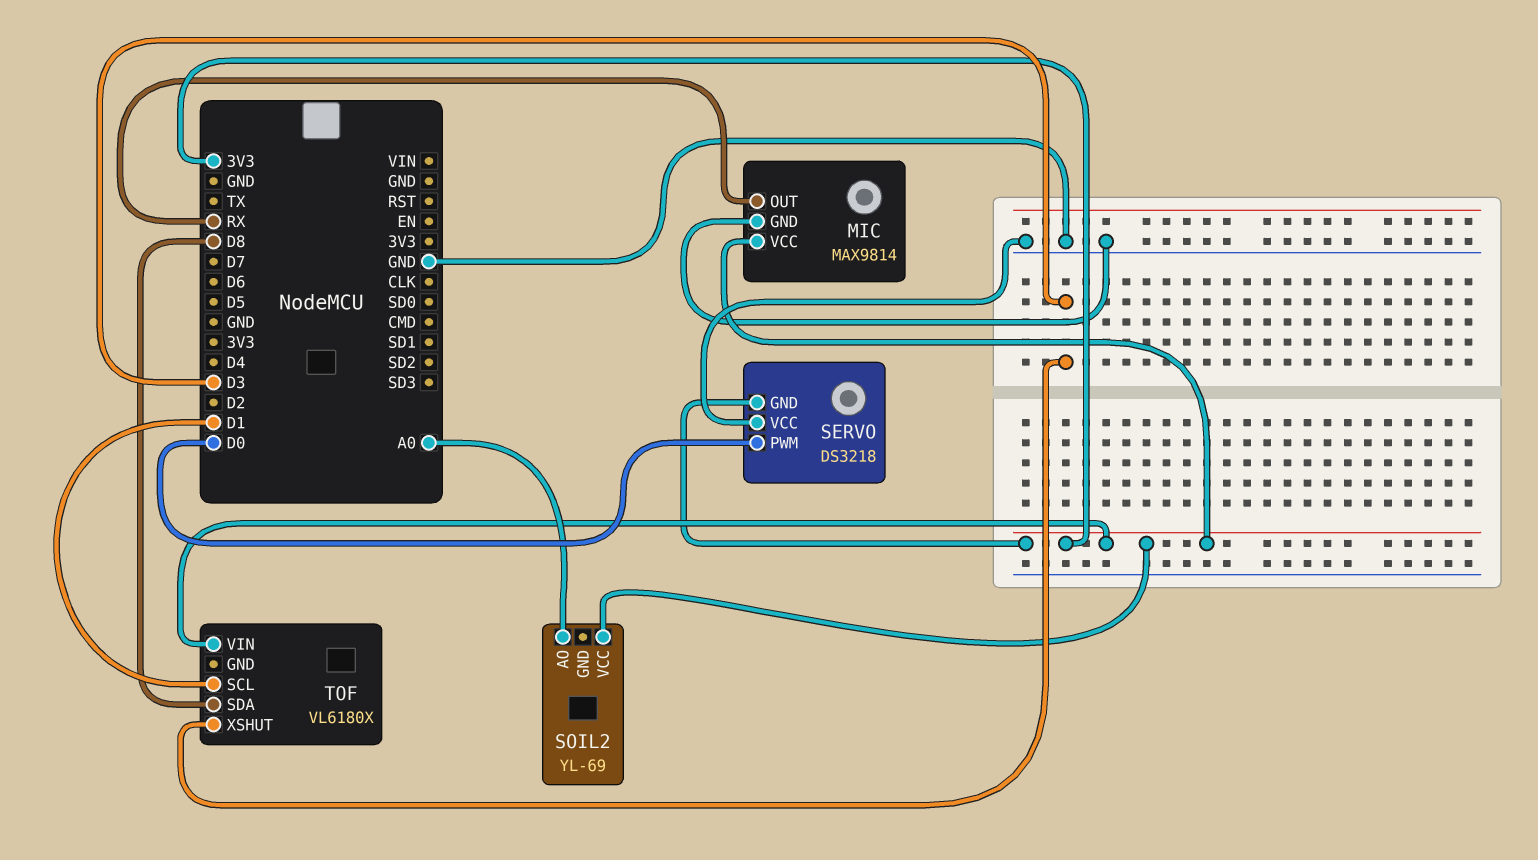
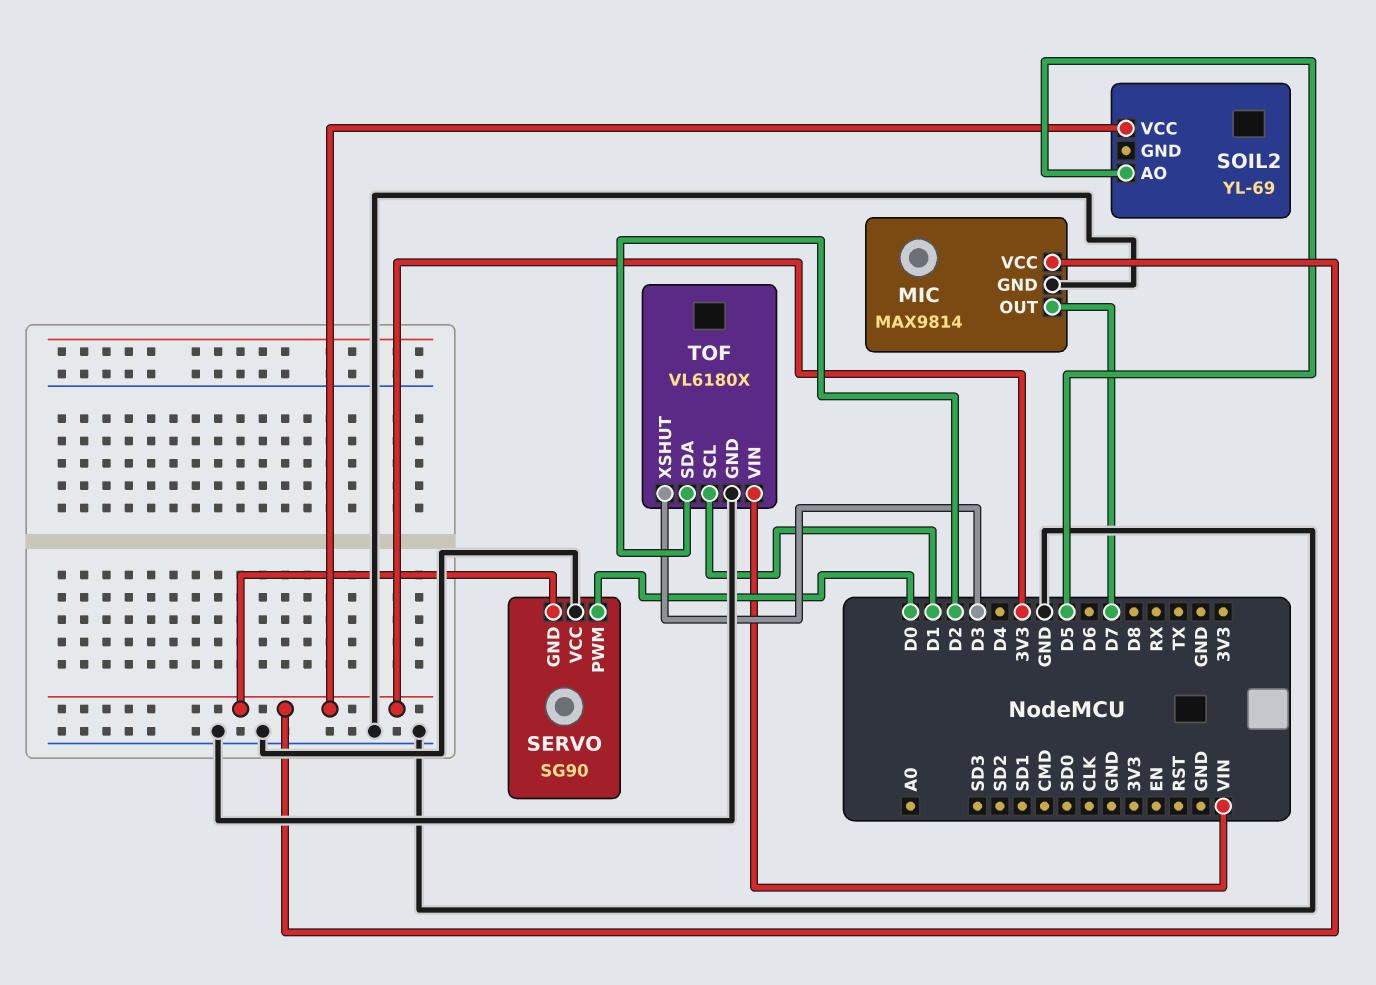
MIC pin OUT: RX -> D7
SERVO: DS3218 -> SG90
SOIL2 pin AO: A0 -> D5
TOF pin GND: none -> GND
TOF pin SDA: D8 -> D2
TOF pin VIN: 3V3 -> VIN

